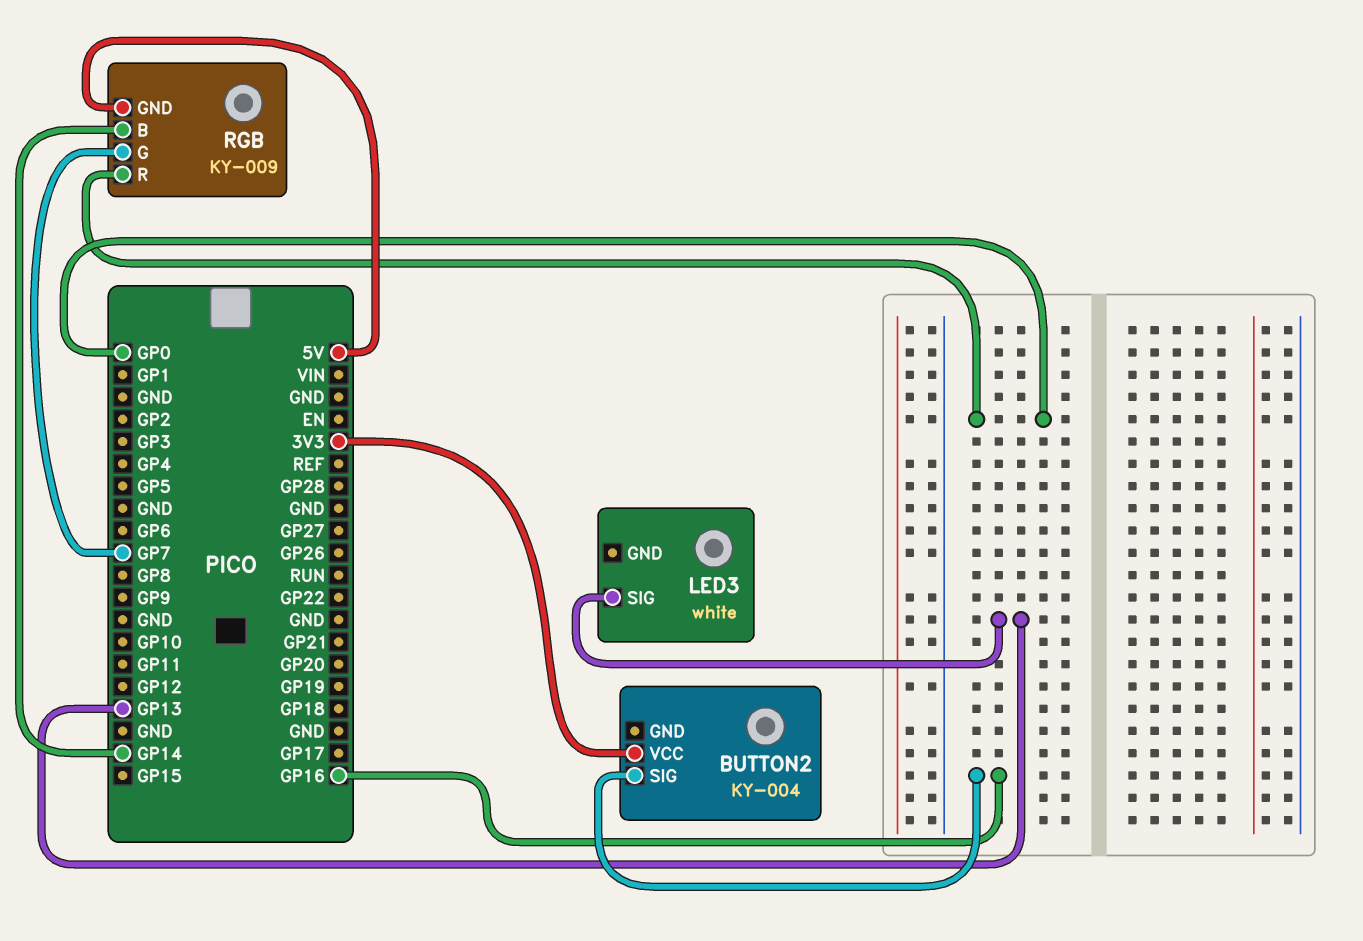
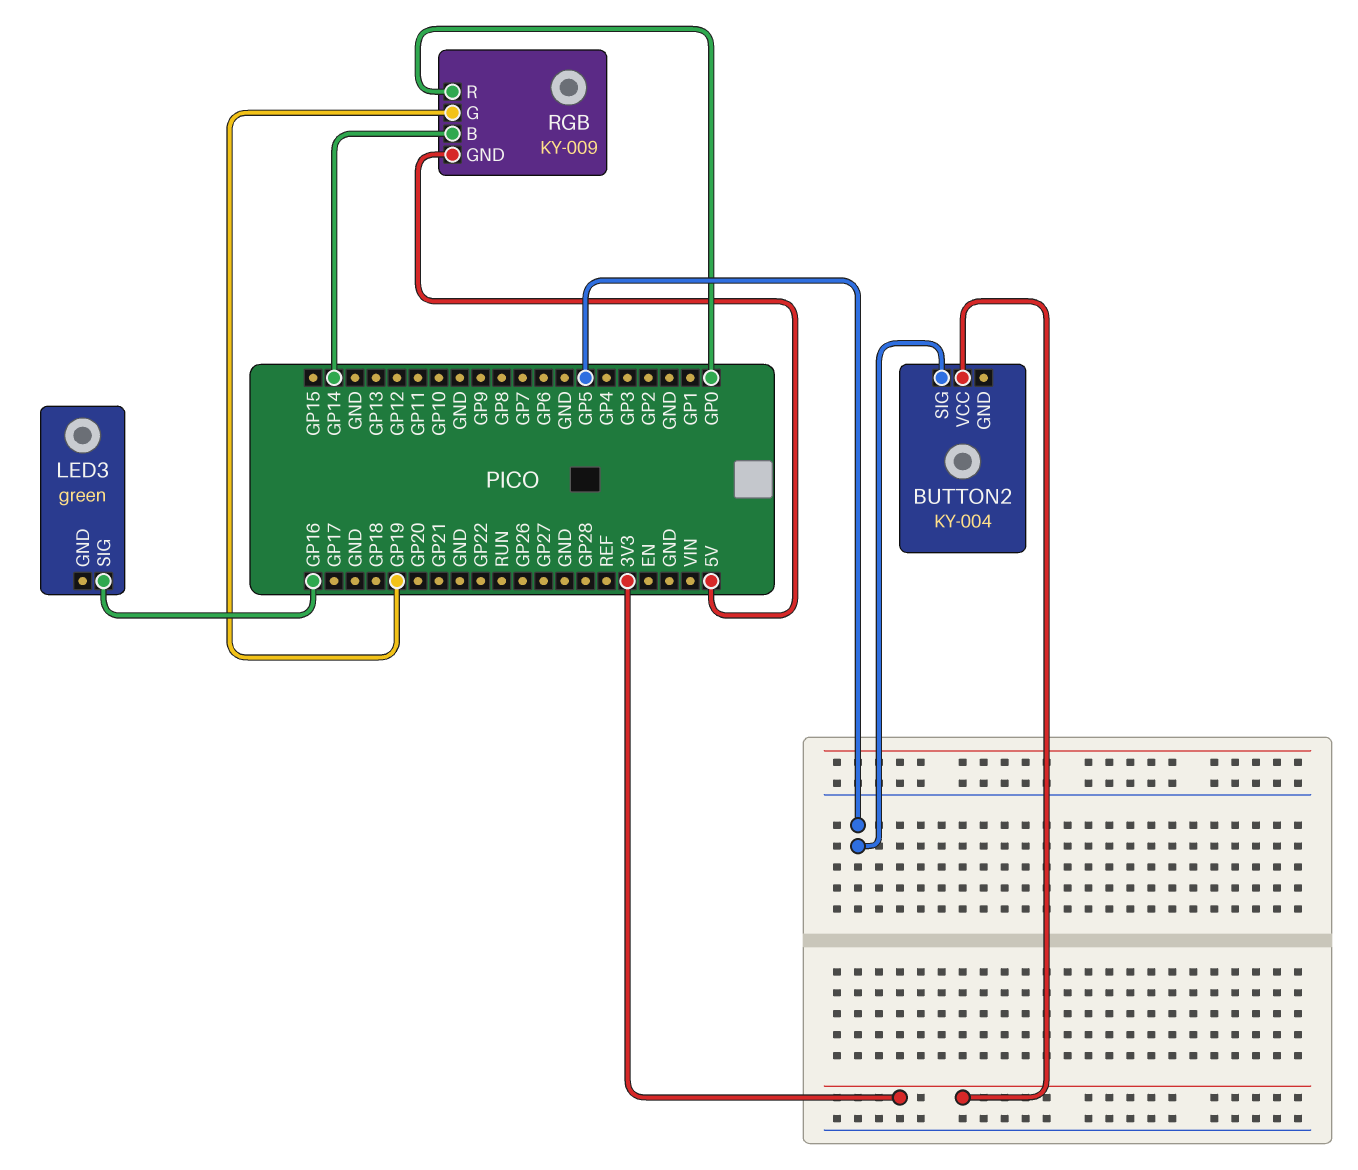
BUTTON2 pin SIG: GP16 -> GP5
LED3: white -> green
LED3 pin SIG: GP13 -> GP16
RGB pin G: GP7 -> GP19

